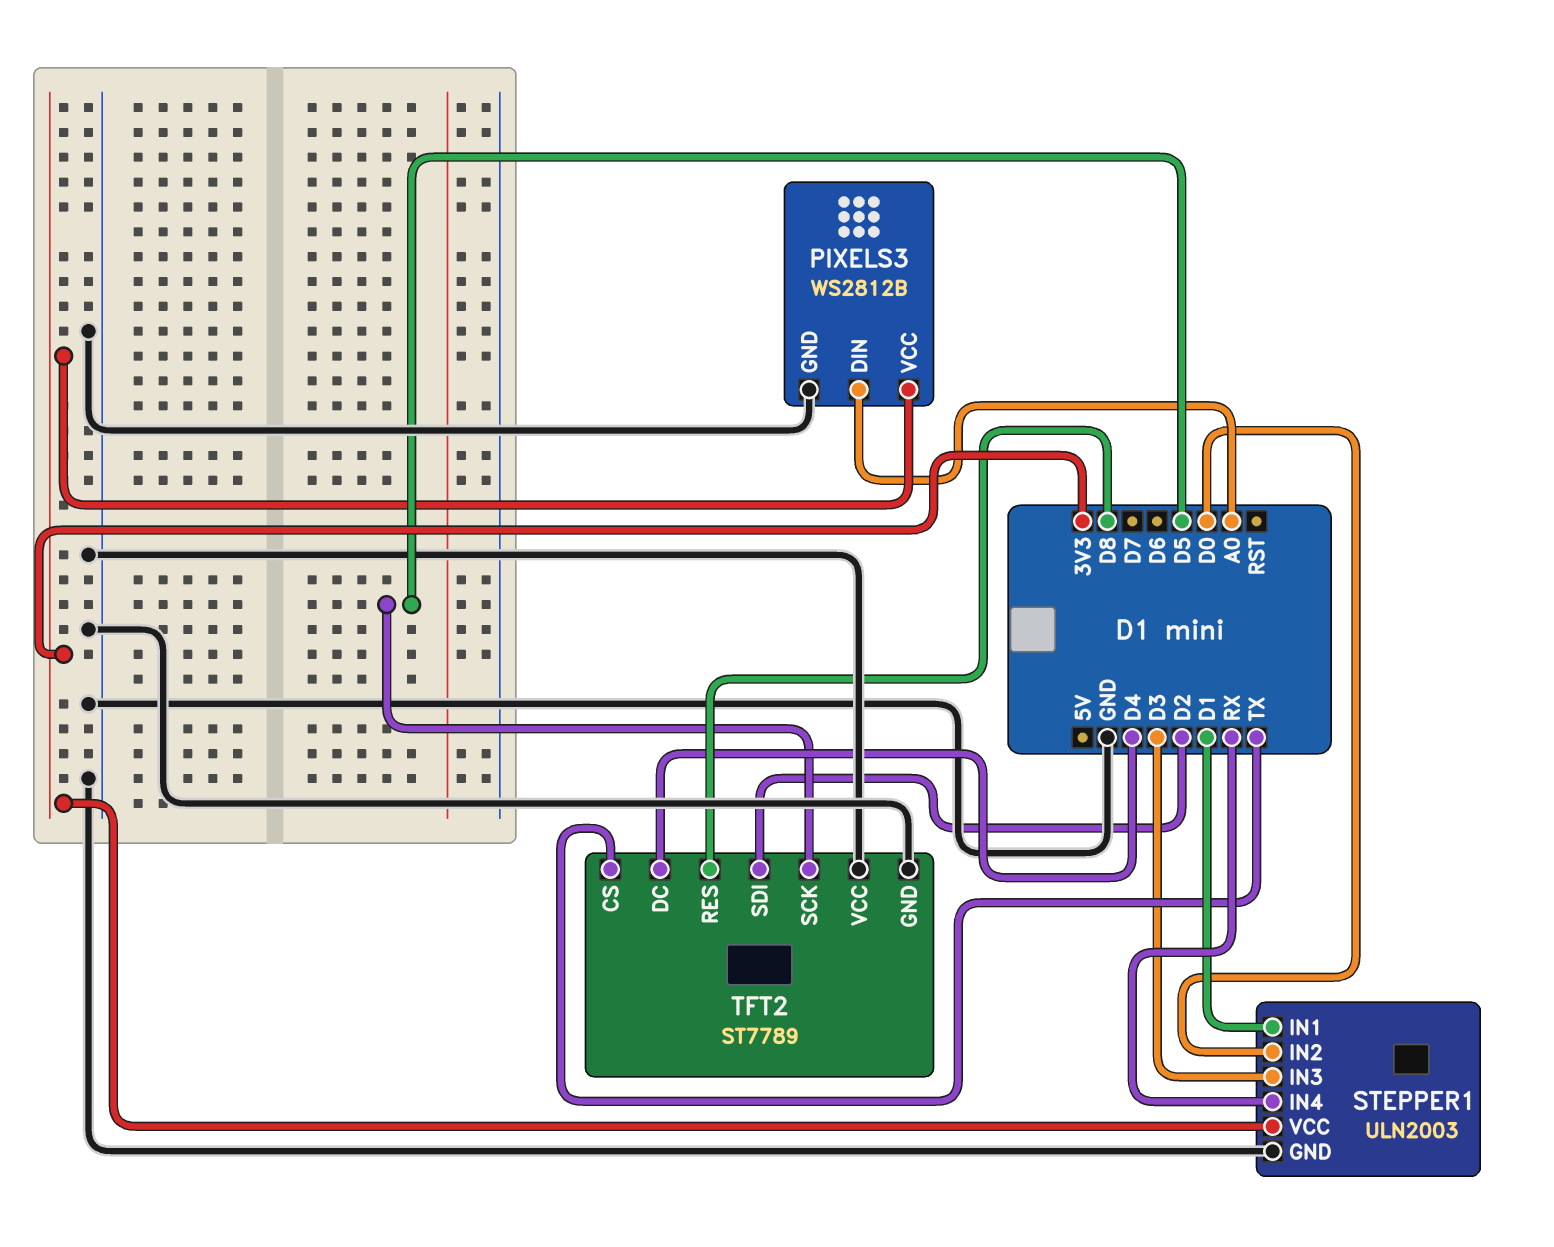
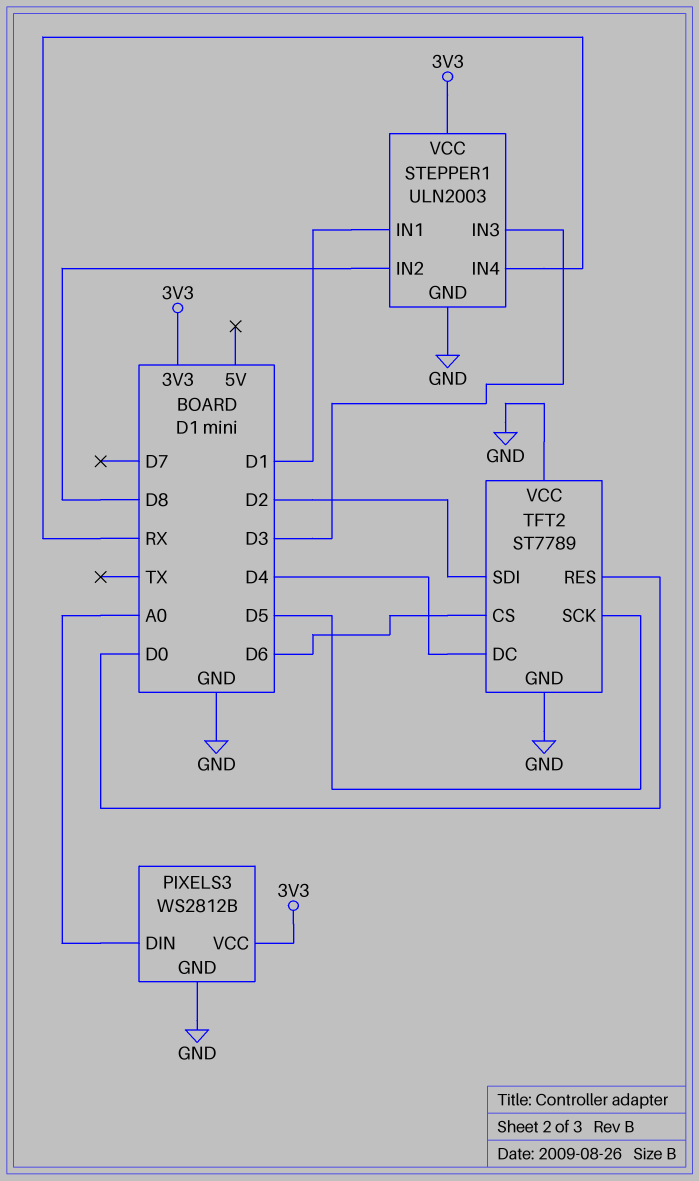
STEPPER1 pin IN2: D0 -> D8
TFT2 pin CS: TX -> D6
TFT2 pin RES: D8 -> D0

